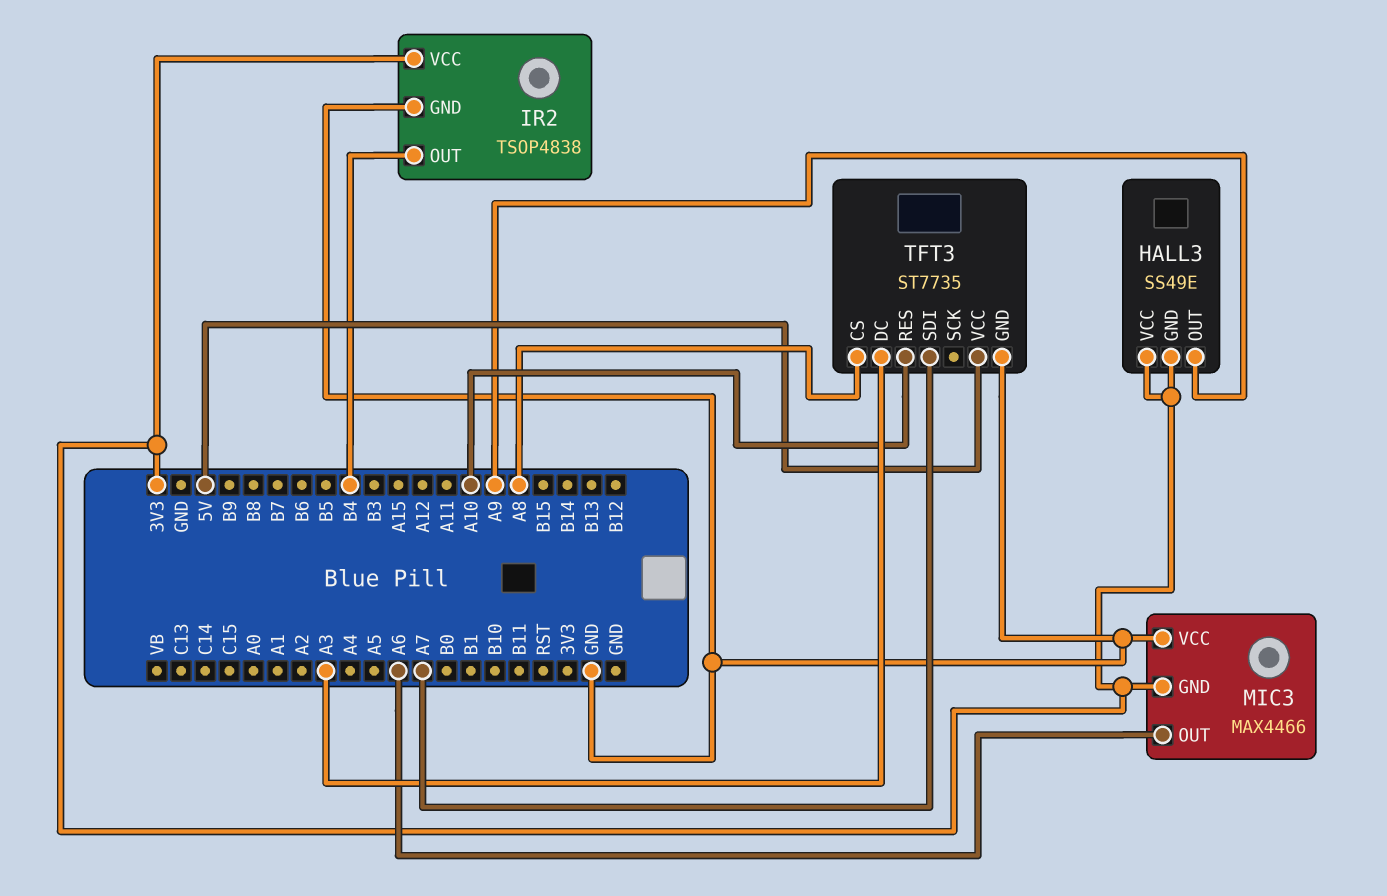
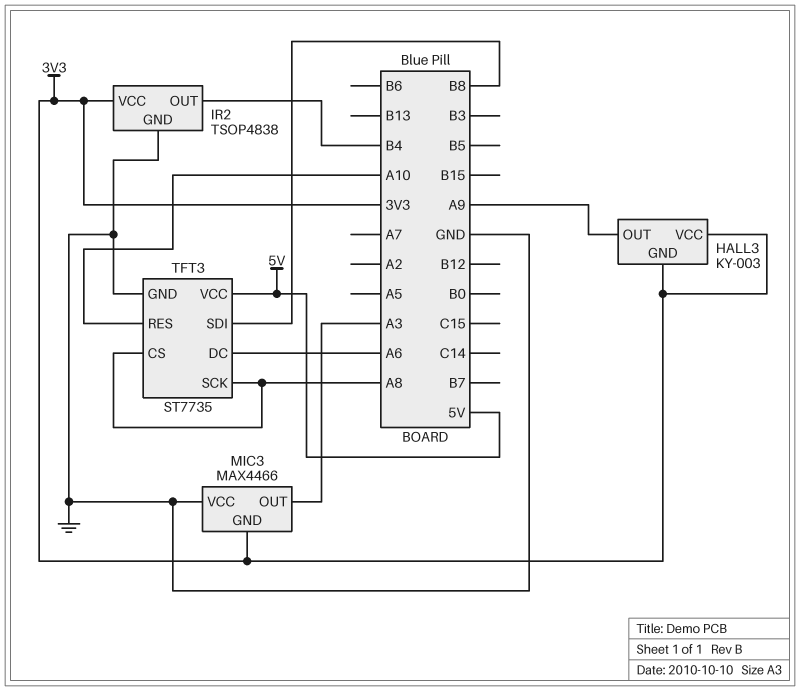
HALL3: SS49E -> KY-003
MIC3 pin OUT: A6 -> A3
TFT3 pin DC: A3 -> A6
TFT3 pin SCK: none -> A8
TFT3 pin SDI: A7 -> B8

